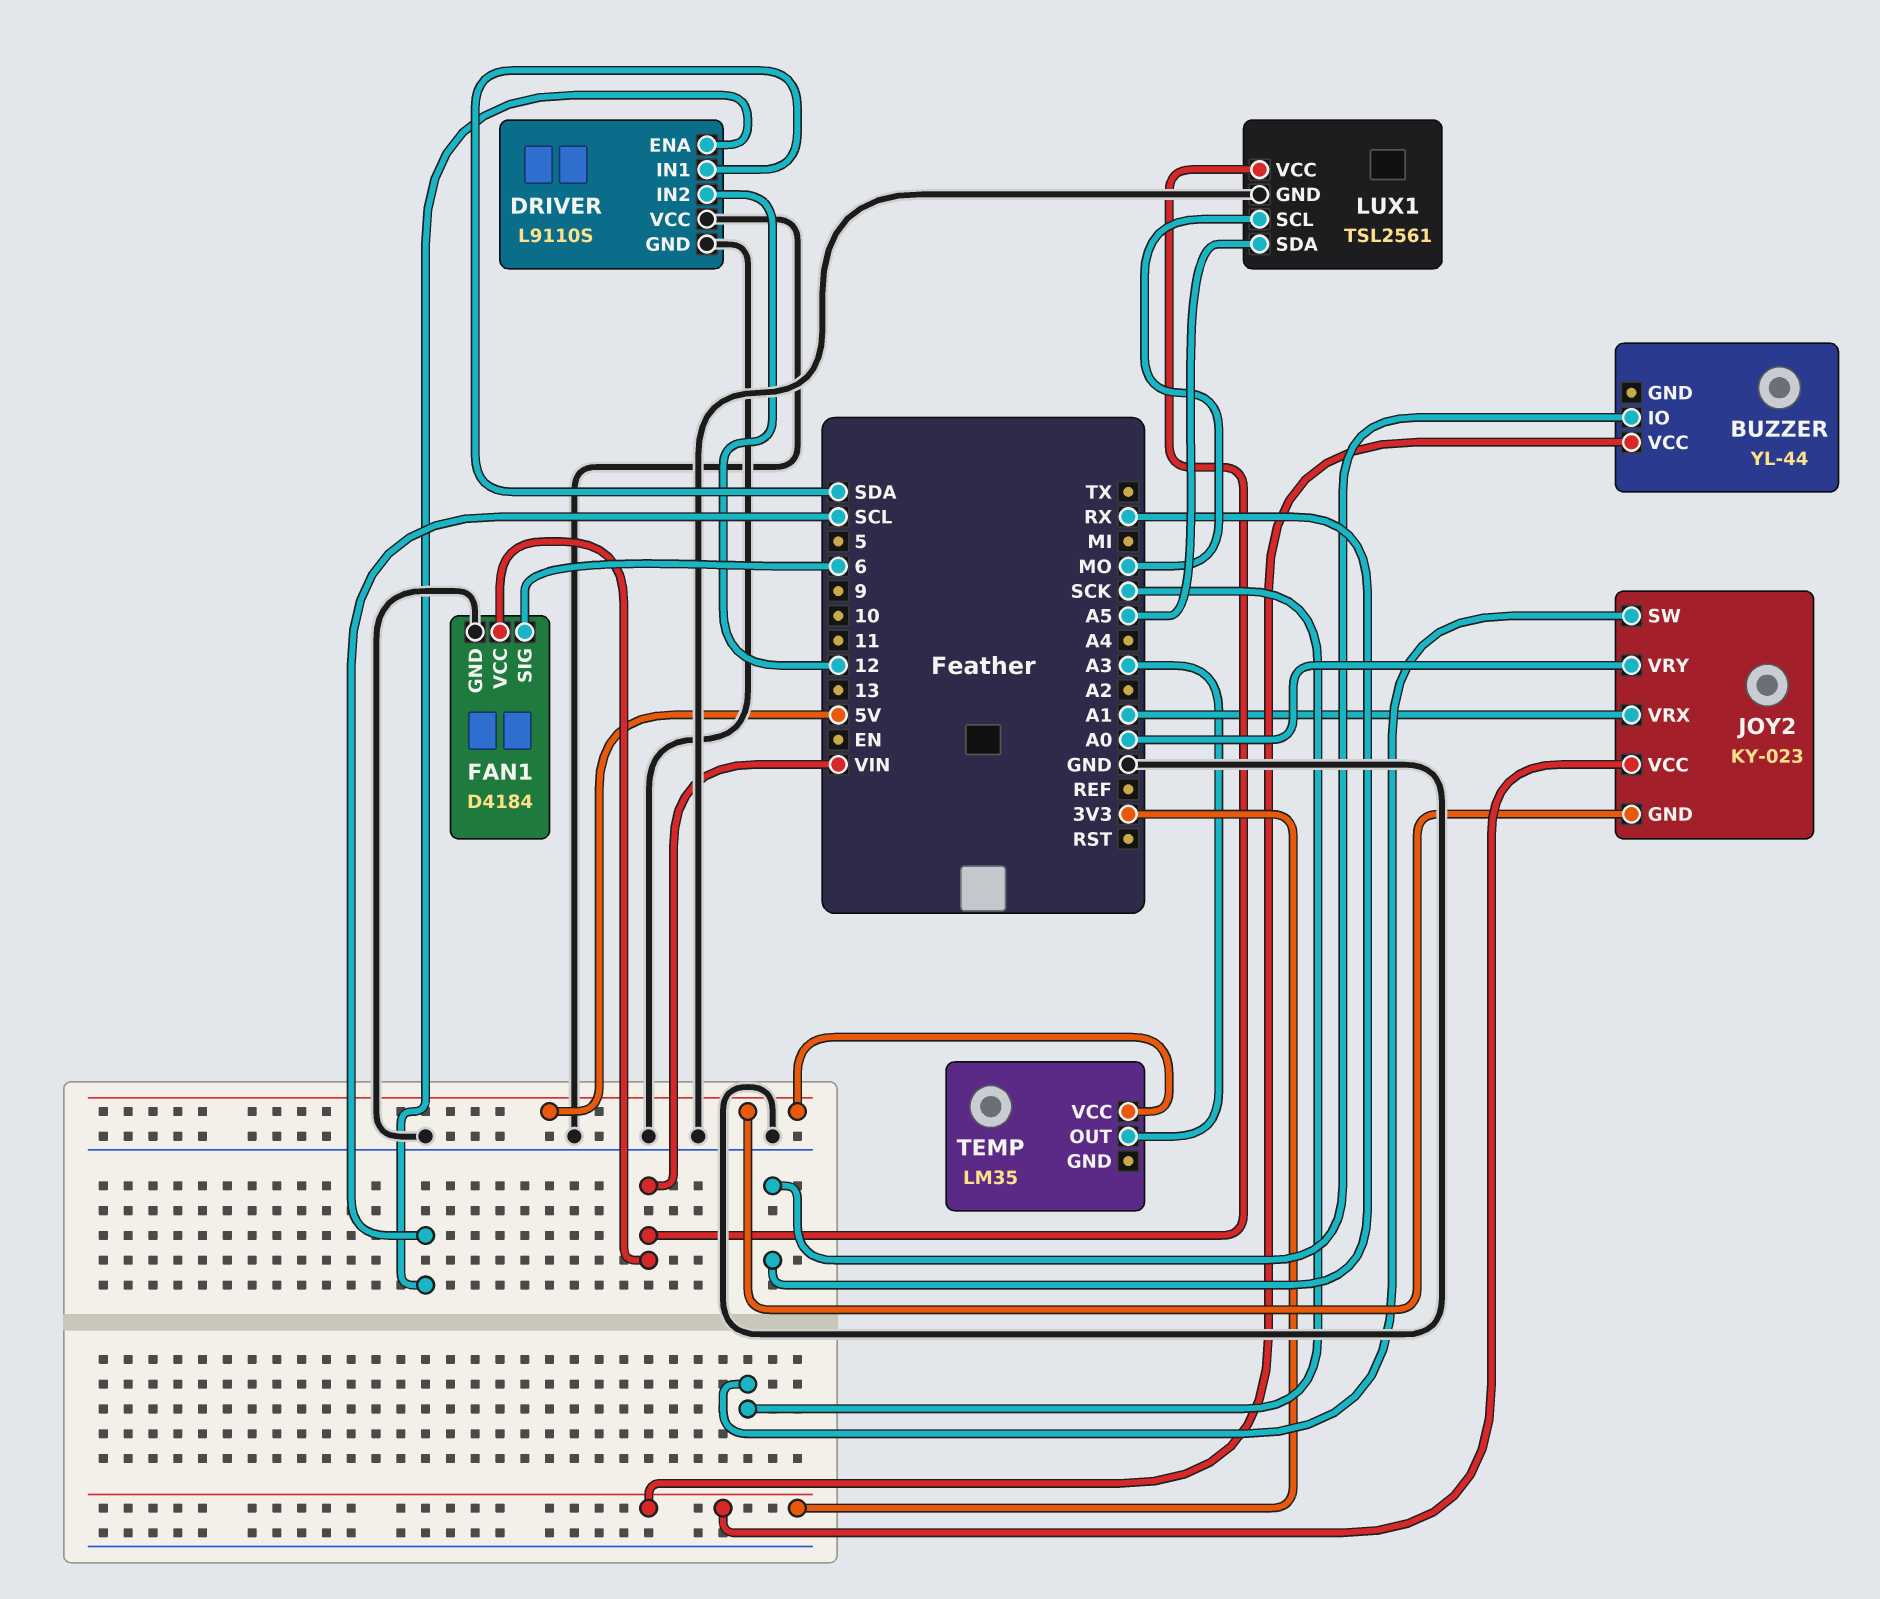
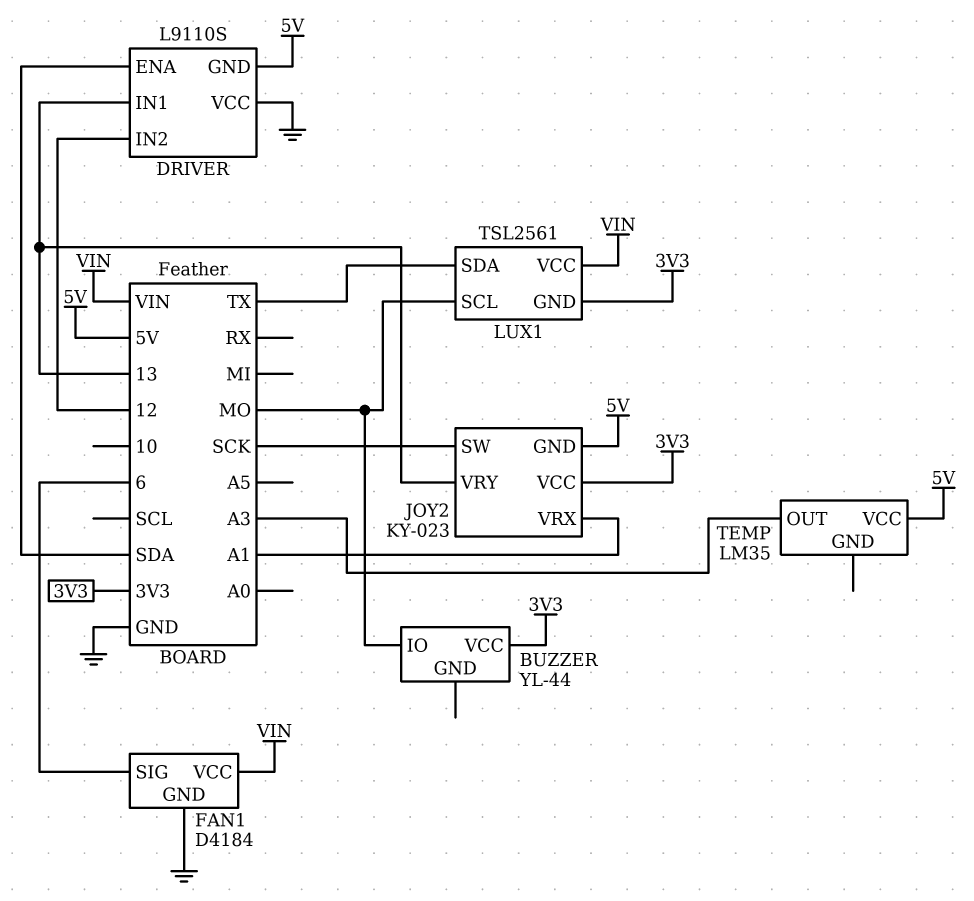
BUZZER pin IO: RX -> MO
DRIVER pin ENA: SCL -> SDA
DRIVER pin GND: GND -> 5V
DRIVER pin IN1: SDA -> 13
JOY2 pin VRY: A0 -> 13
LUX1 pin GND: GND -> 3V3
LUX1 pin SDA: A5 -> TX

